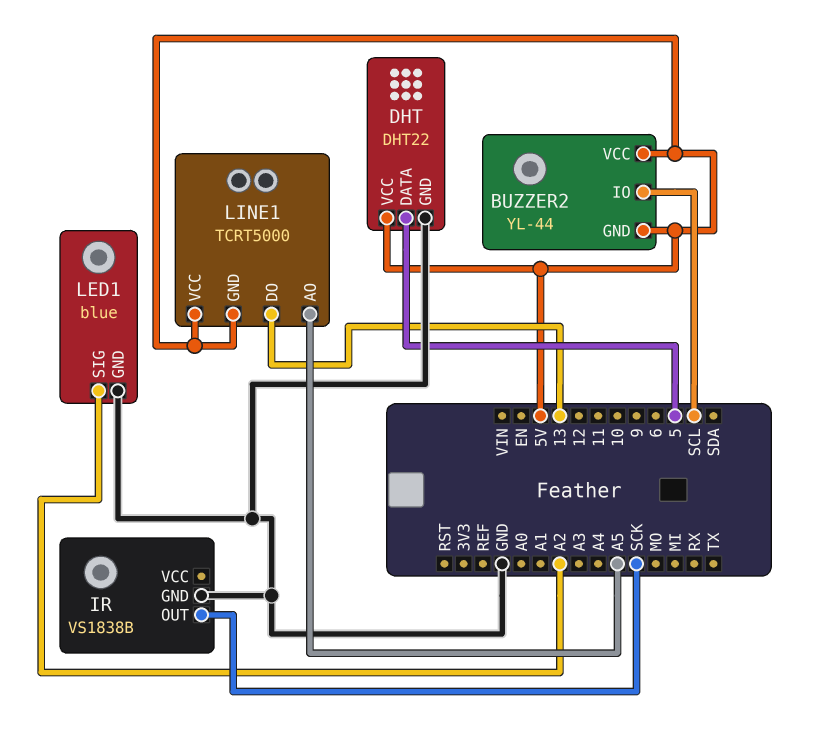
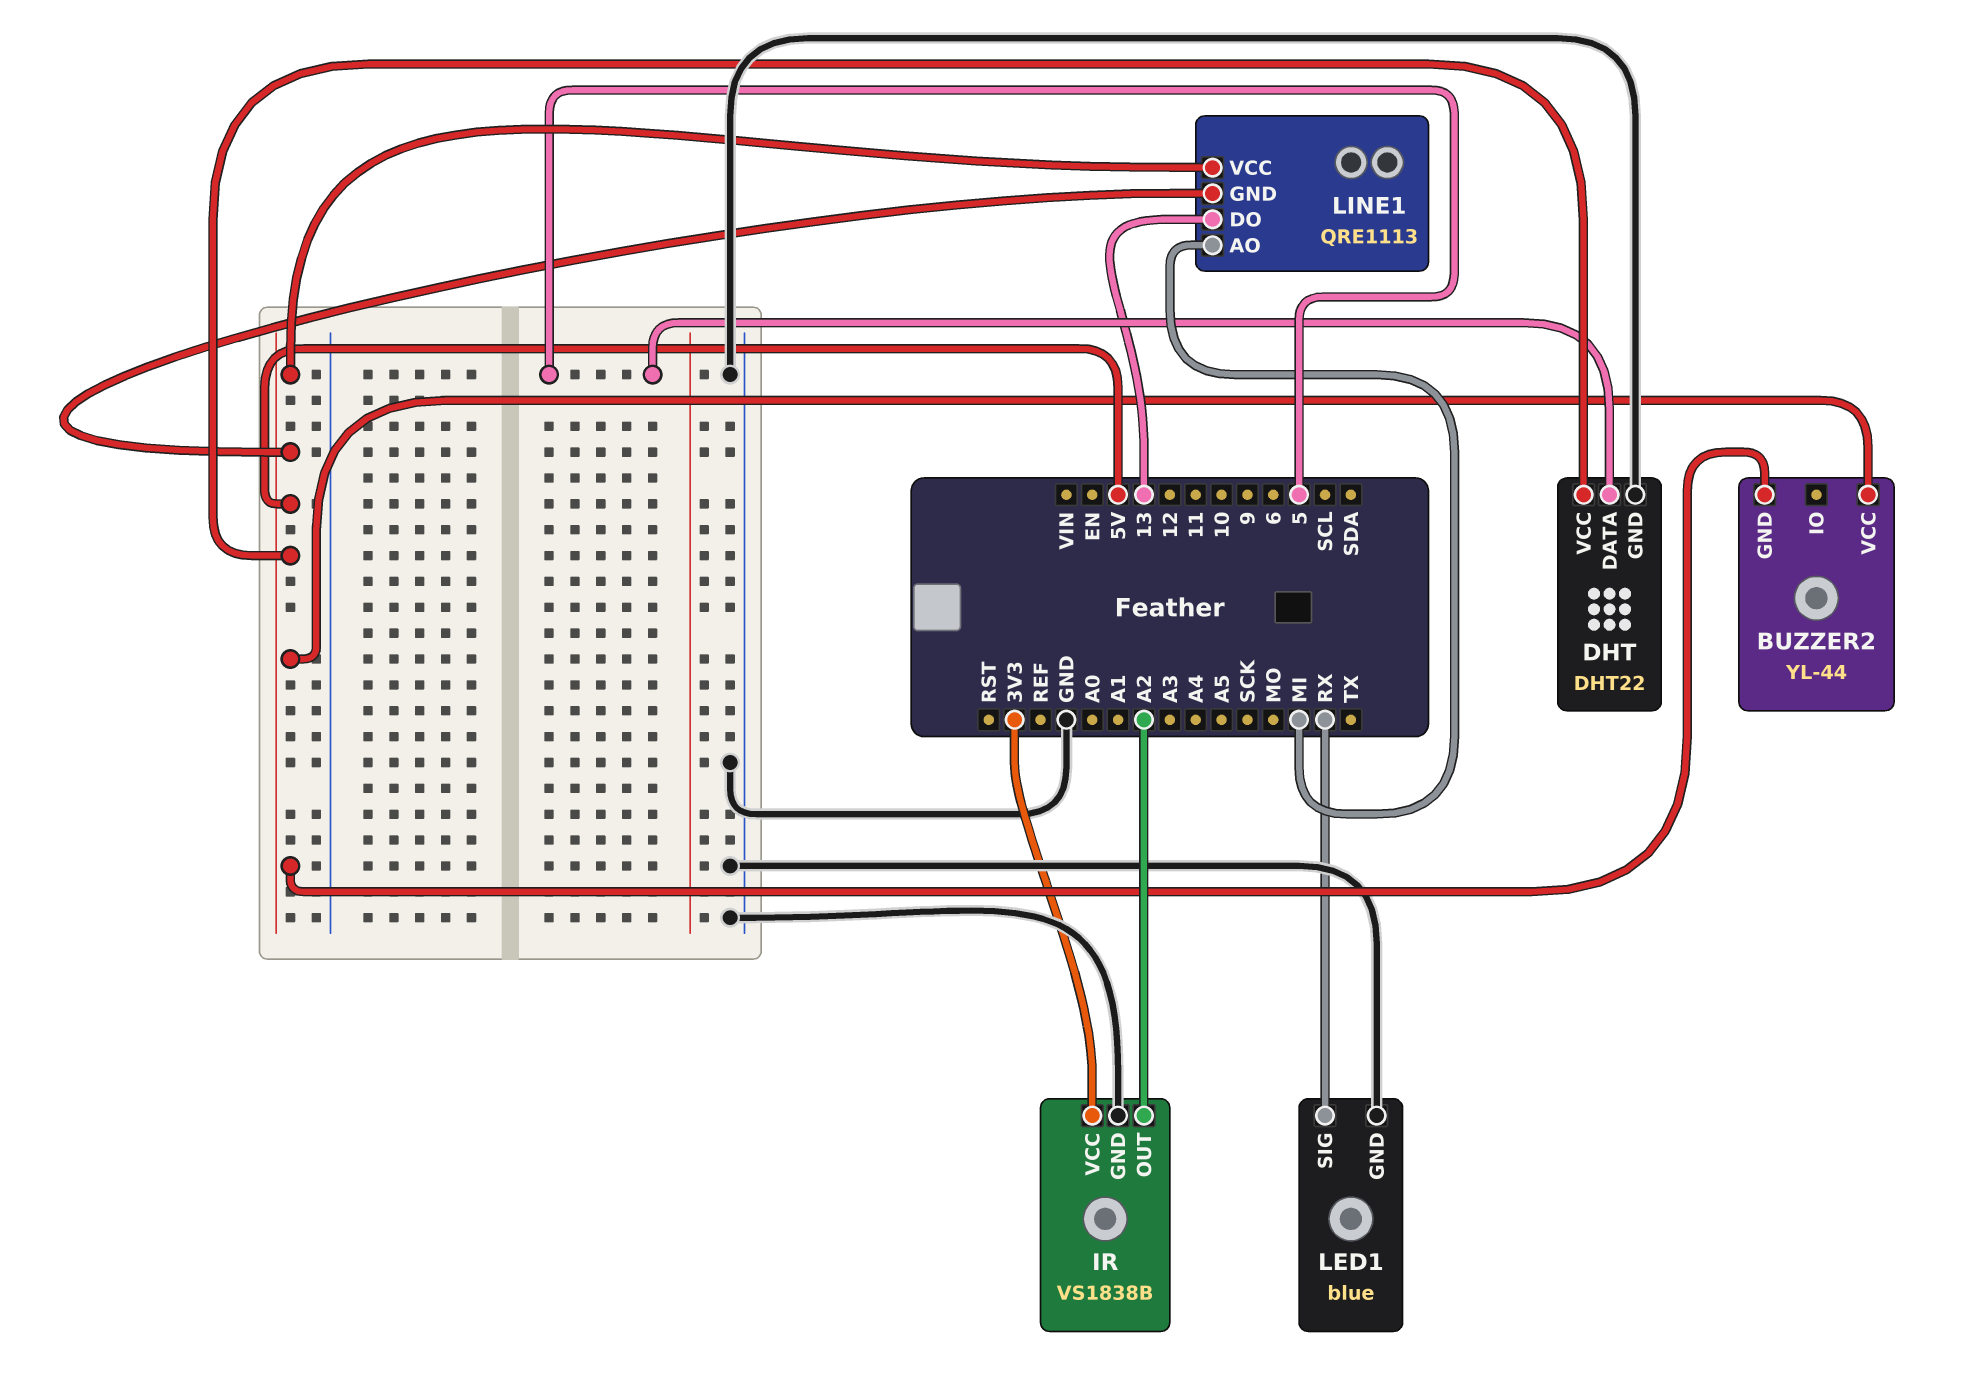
BUZZER2 pin IO: SCL -> none
IR pin OUT: SCK -> A2
IR pin VCC: none -> 3V3
LED1 pin SIG: A2 -> RX
LINE1: TCRT5000 -> QRE1113
LINE1 pin AO: A5 -> MI

